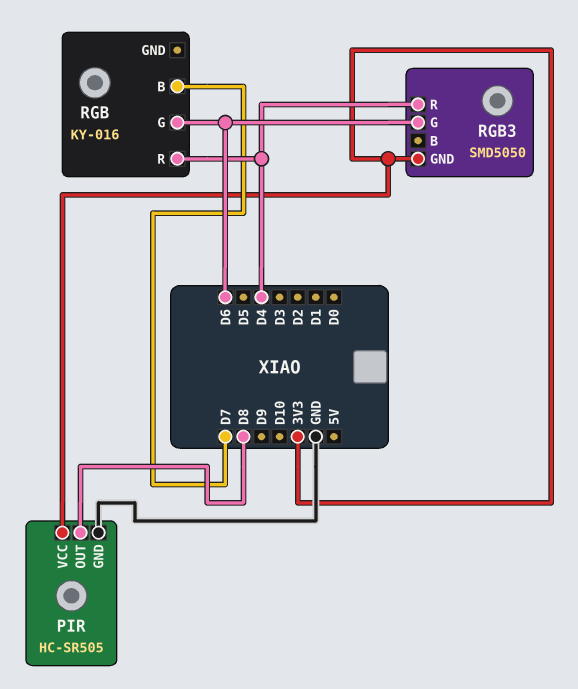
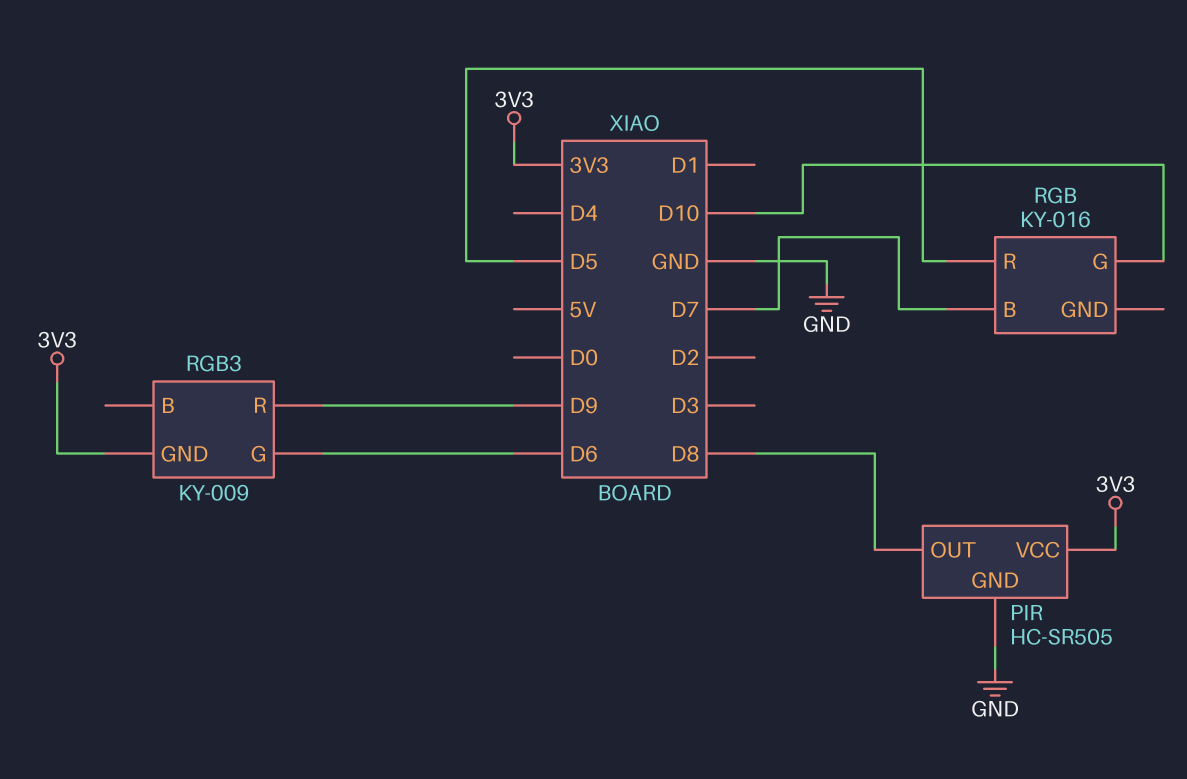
RGB pin G: D6 -> D10
RGB pin R: D4 -> D5
RGB3: SMD5050 -> KY-009
RGB3 pin R: D4 -> D9

